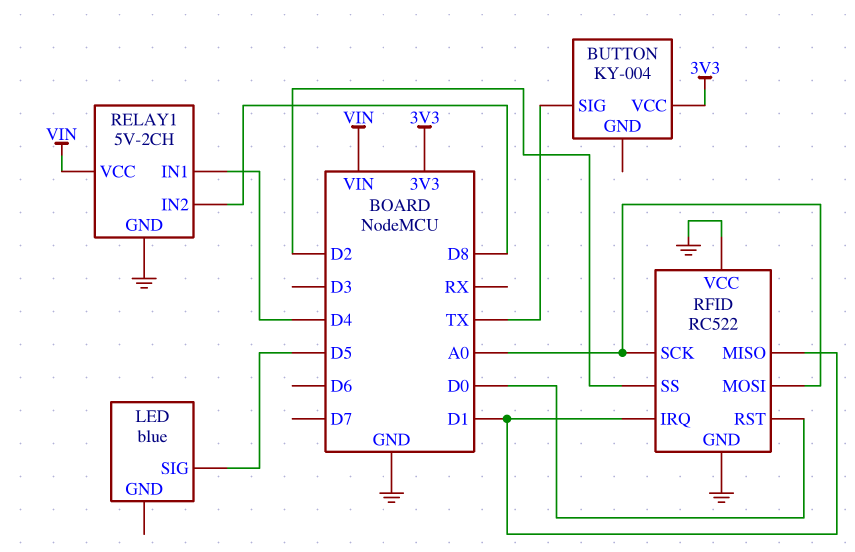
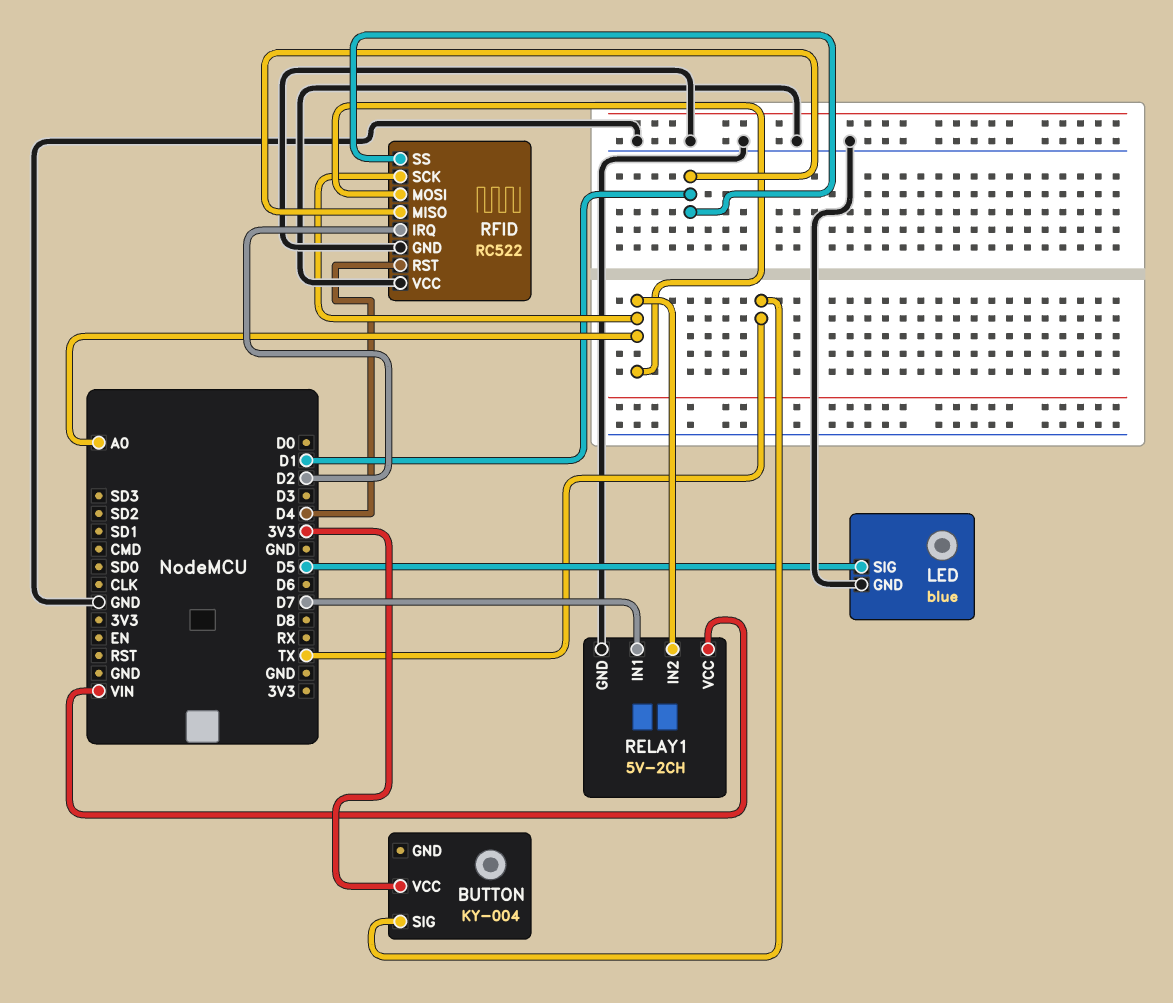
LED pin GND: none -> GND
RELAY1 pin IN1: D4 -> D7
RELAY1 pin IN2: D8 -> A0
RFID pin IRQ: D1 -> D2
RFID pin RST: D0 -> D4
RFID pin SS: D2 -> D1

